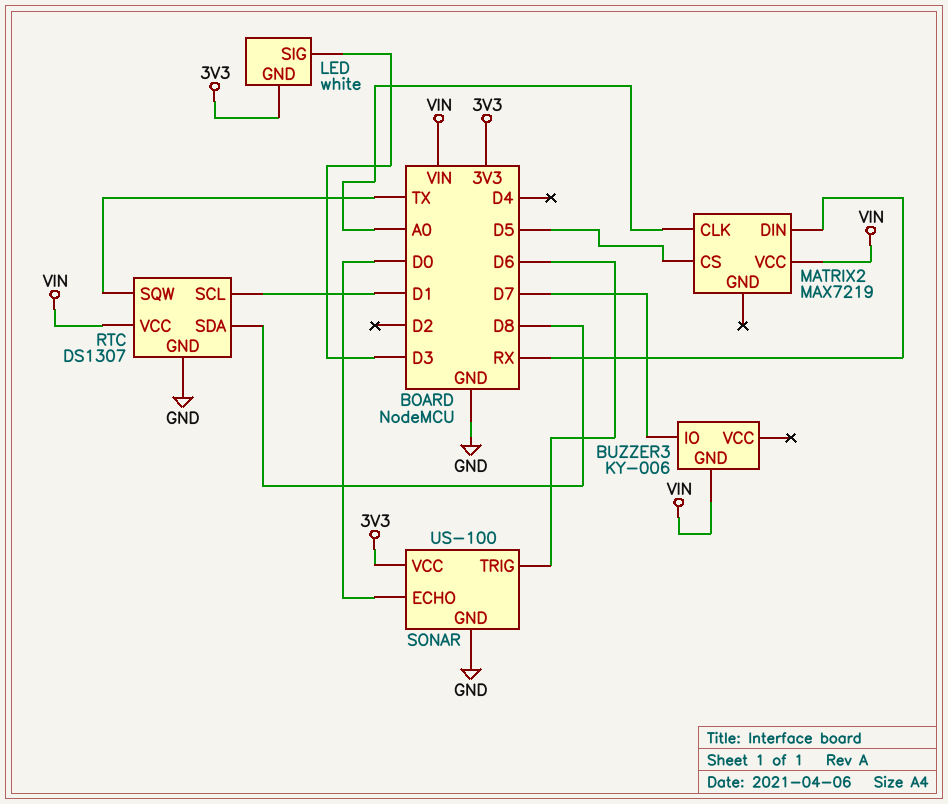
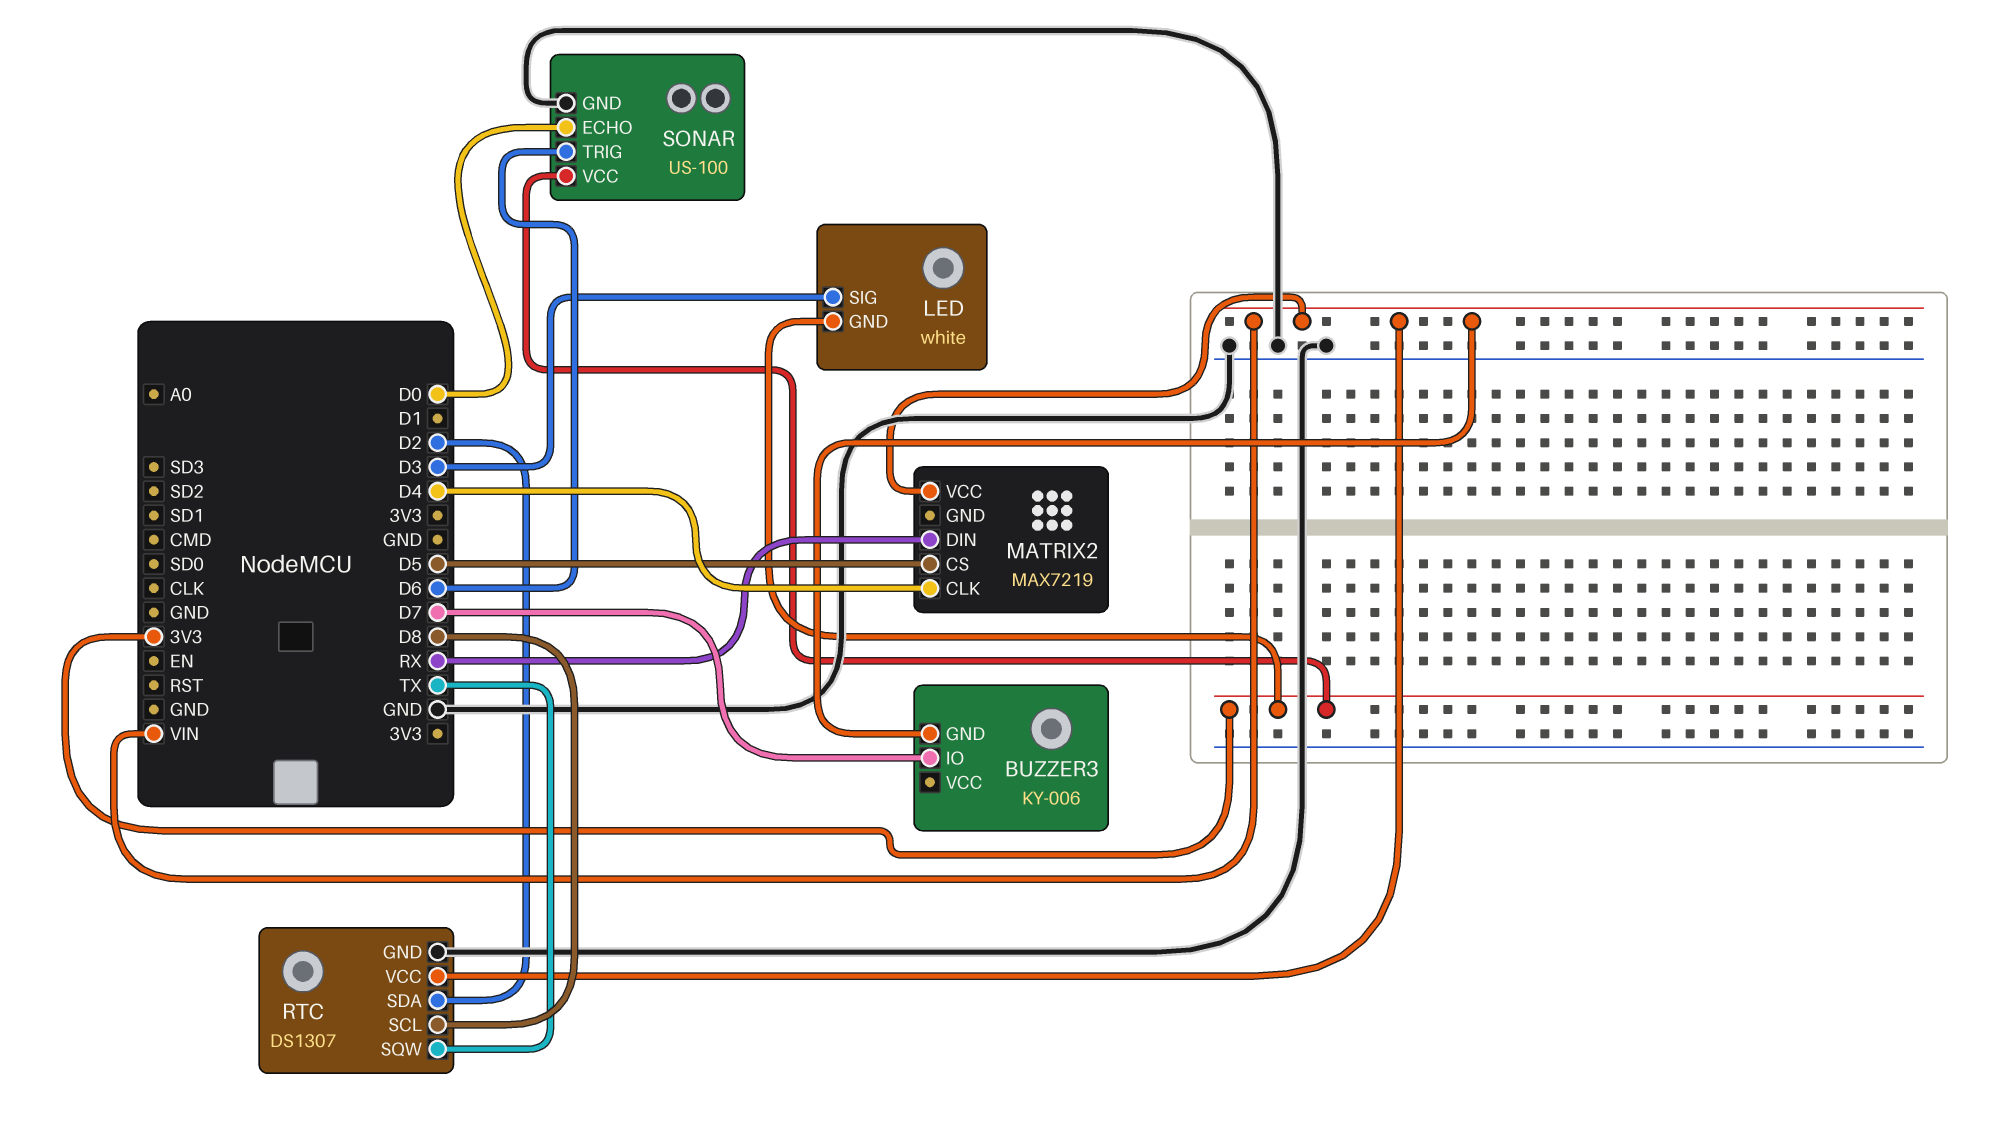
MATRIX2 pin CLK: A0 -> D4
RTC pin SCL: D1 -> D8
RTC pin SDA: D8 -> D2

